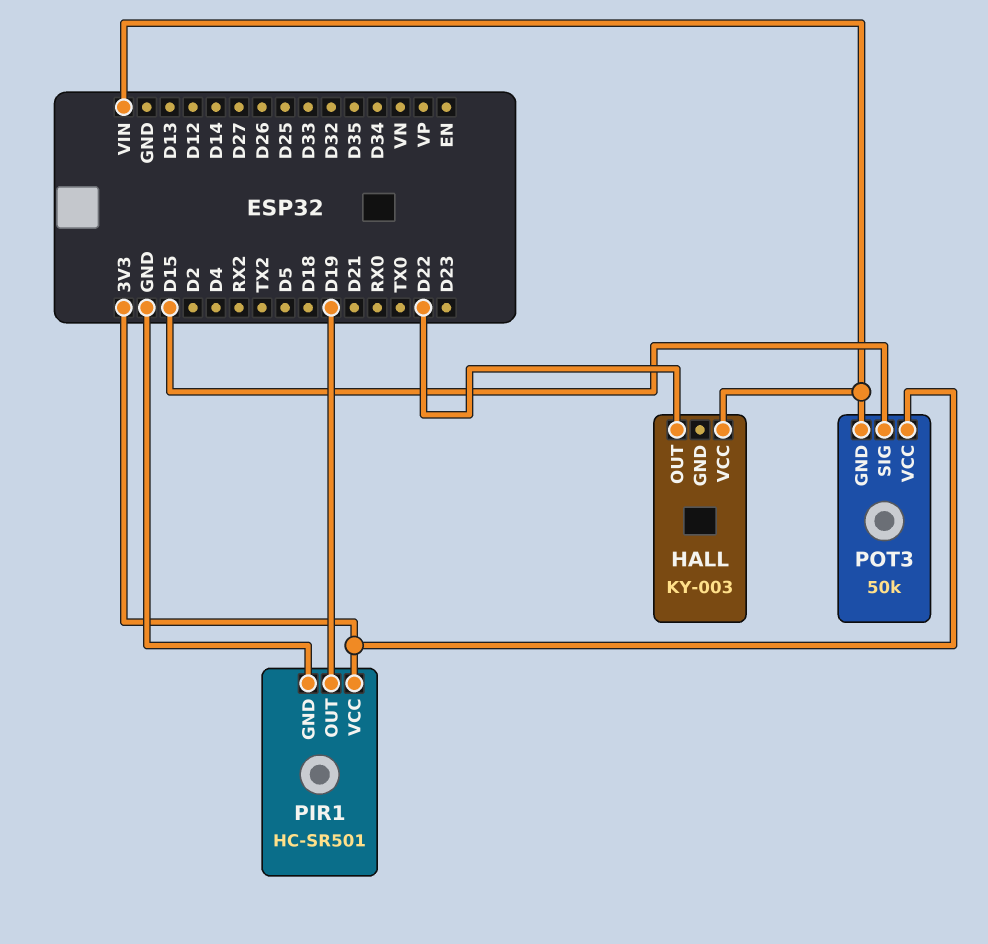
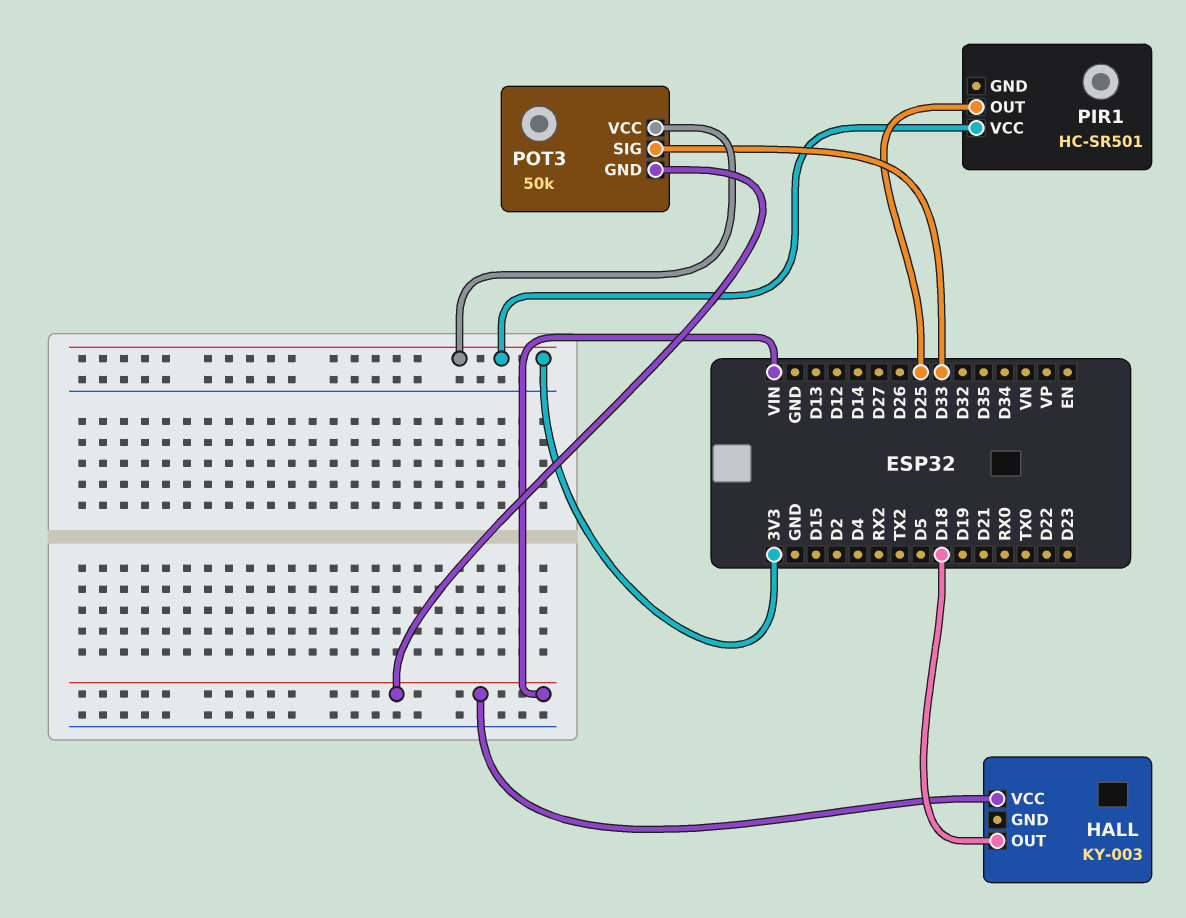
HALL pin OUT: D22 -> D18
PIR1 pin GND: GND -> none
PIR1 pin OUT: D19 -> D25
POT3 pin SIG: D15 -> D33

